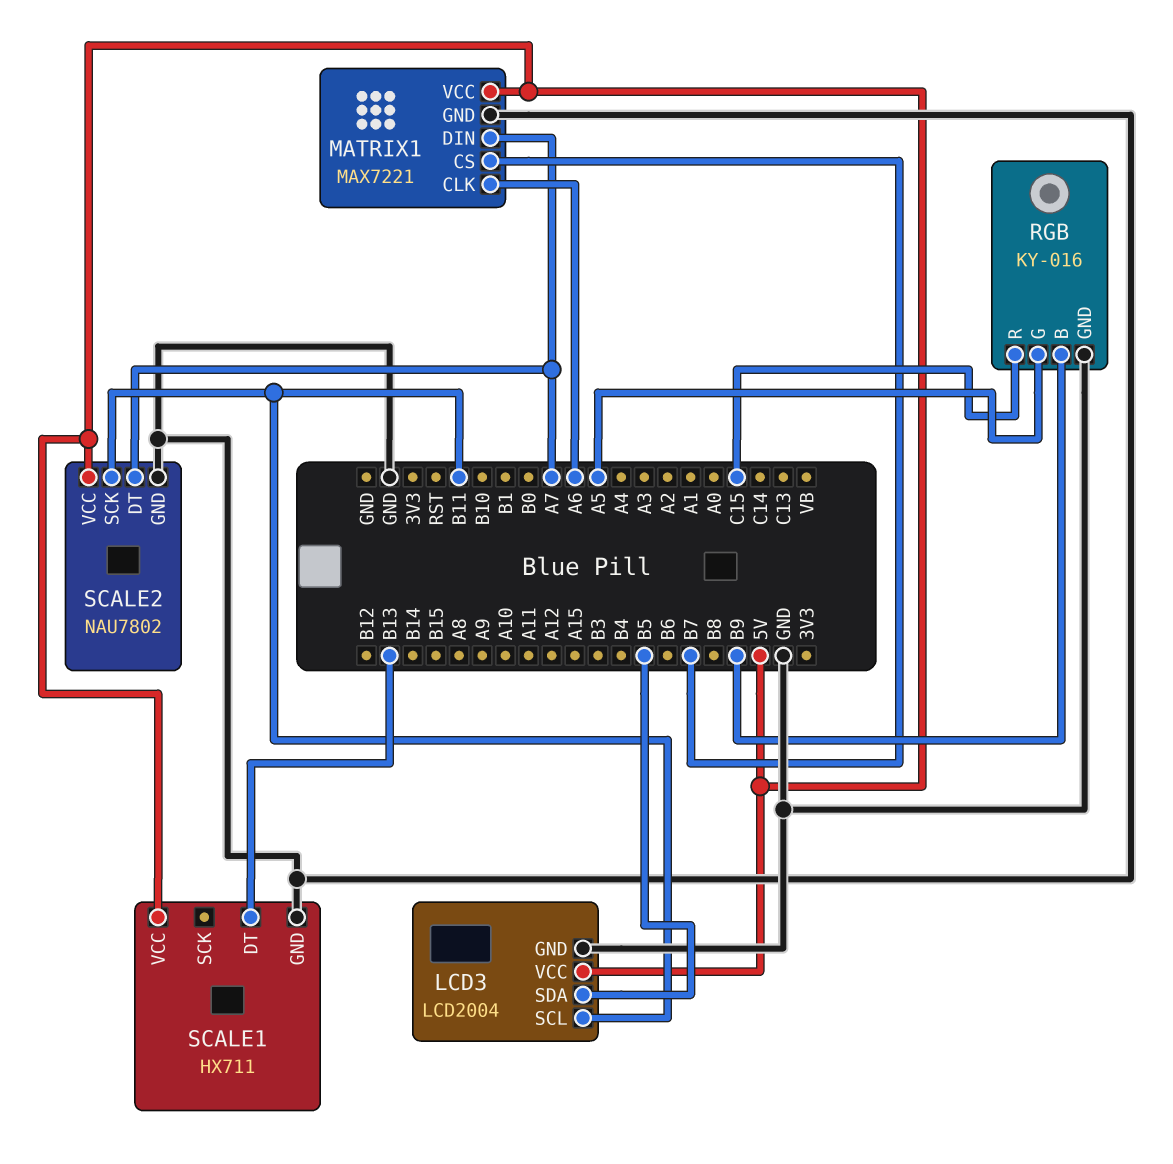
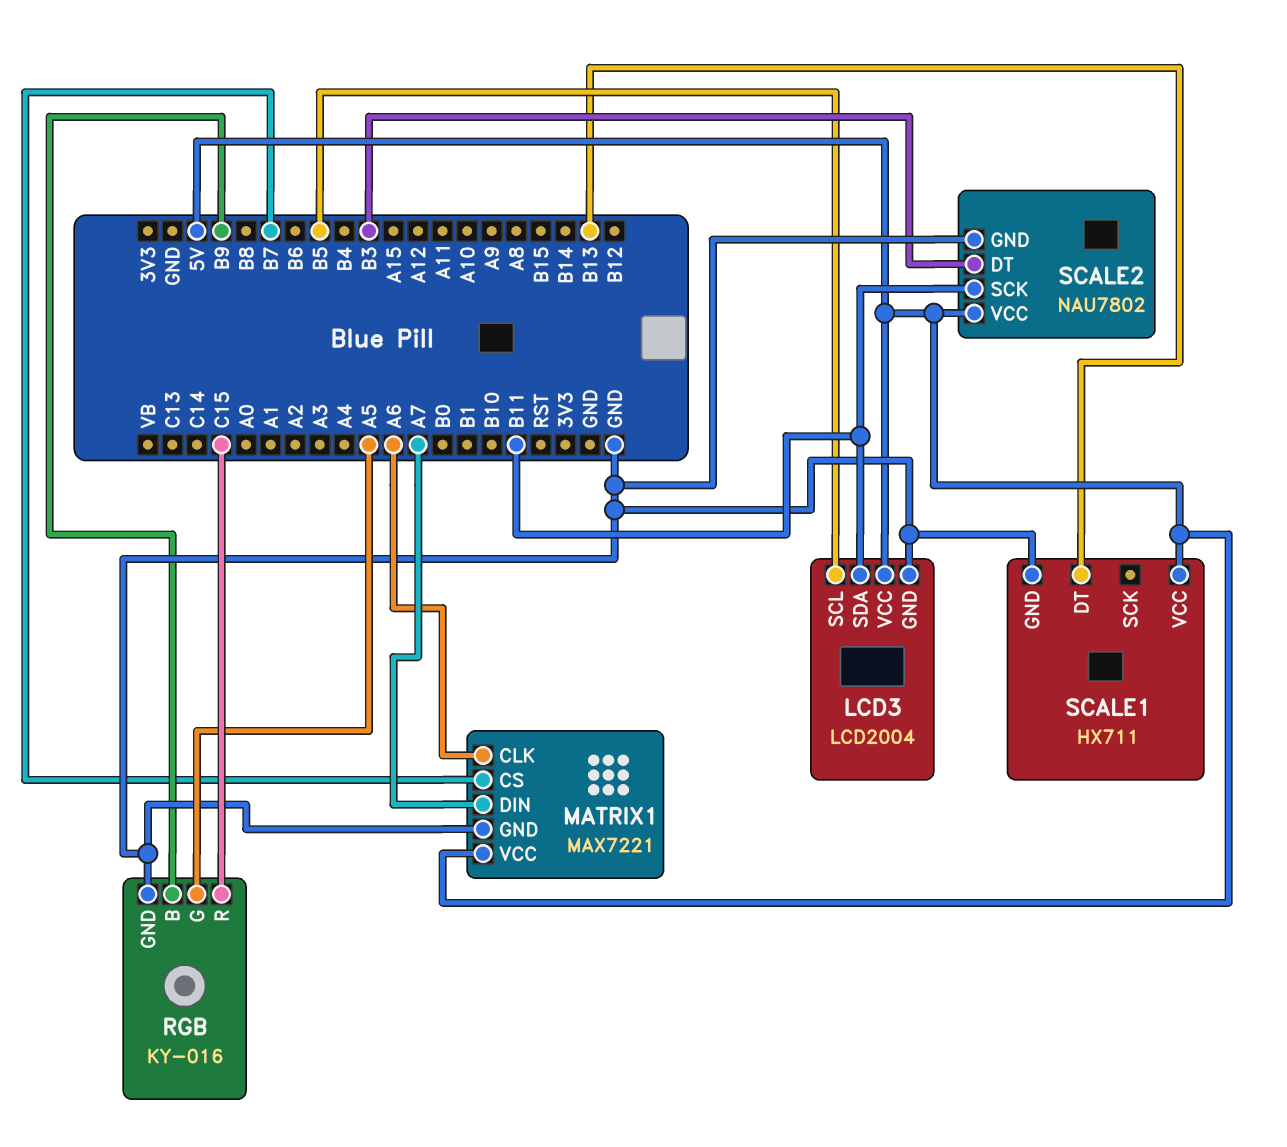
LCD3 pin SCL: B11 -> B5
LCD3 pin SDA: B5 -> B11
SCALE2 pin DT: A7 -> B3

